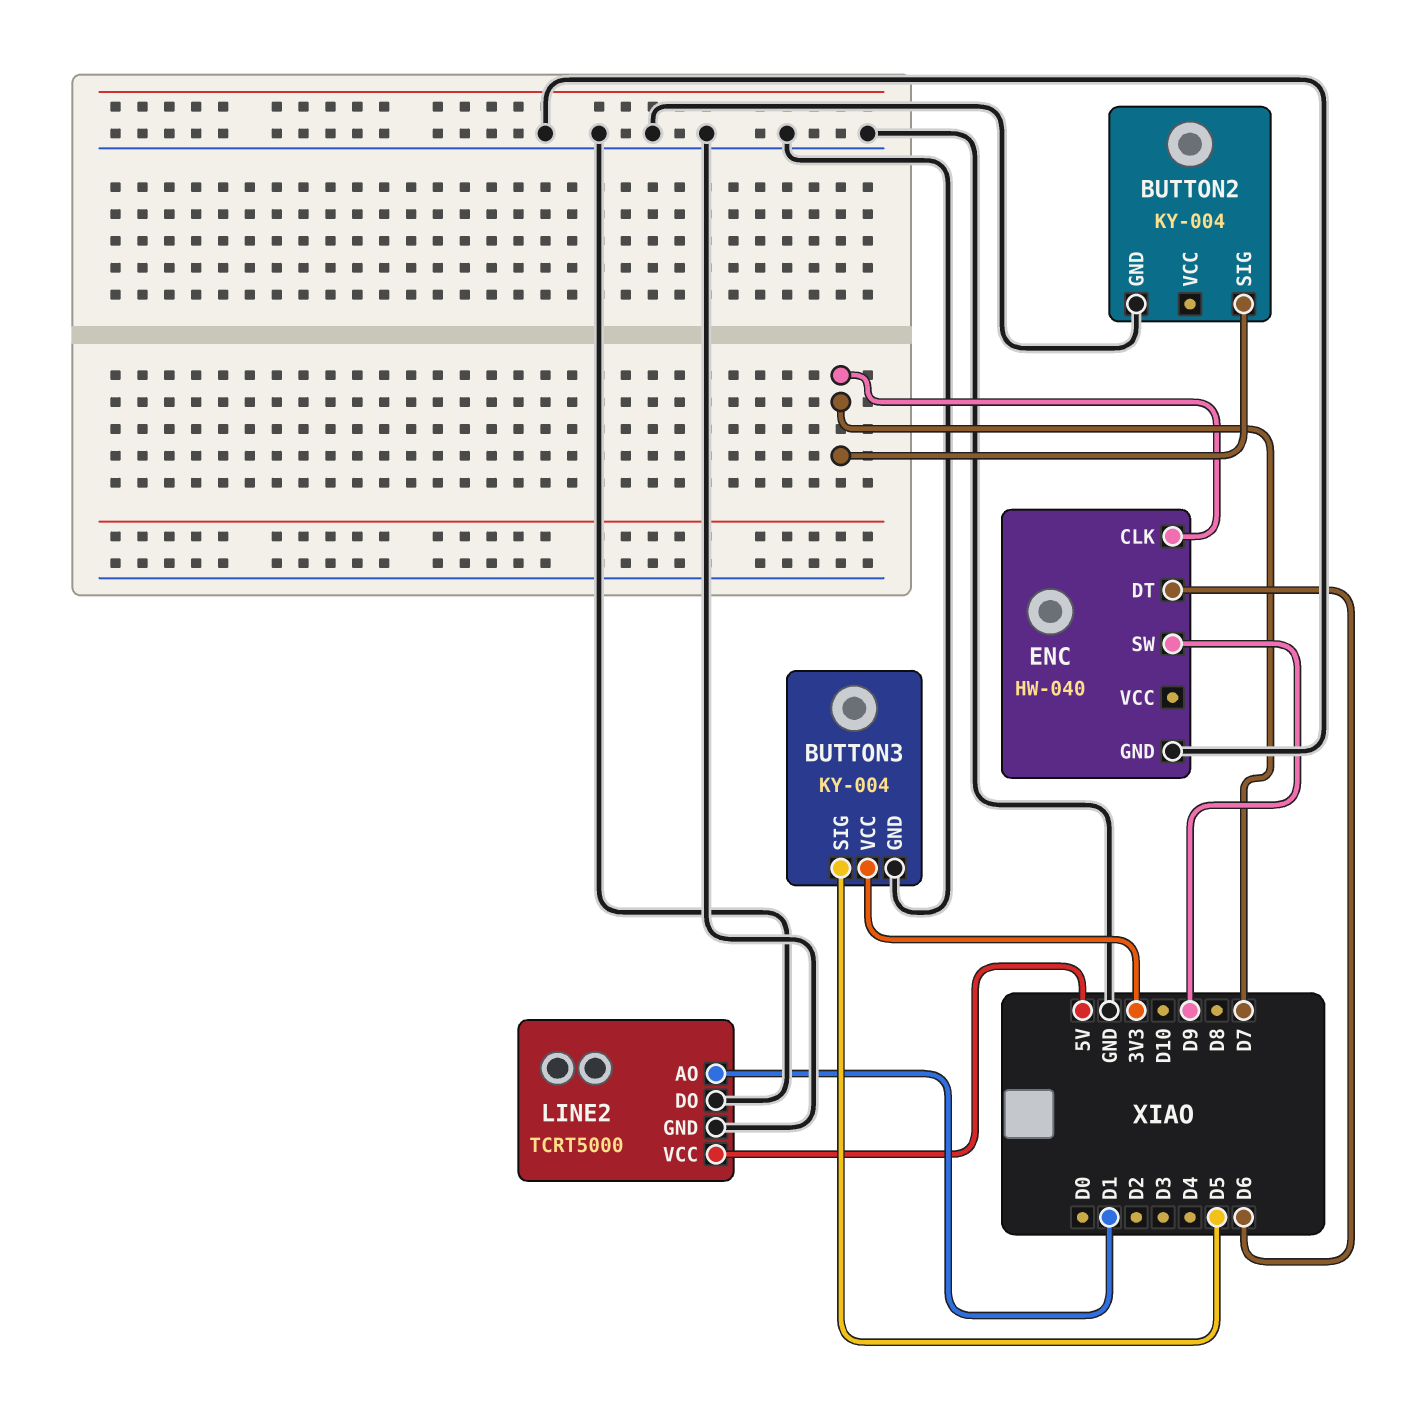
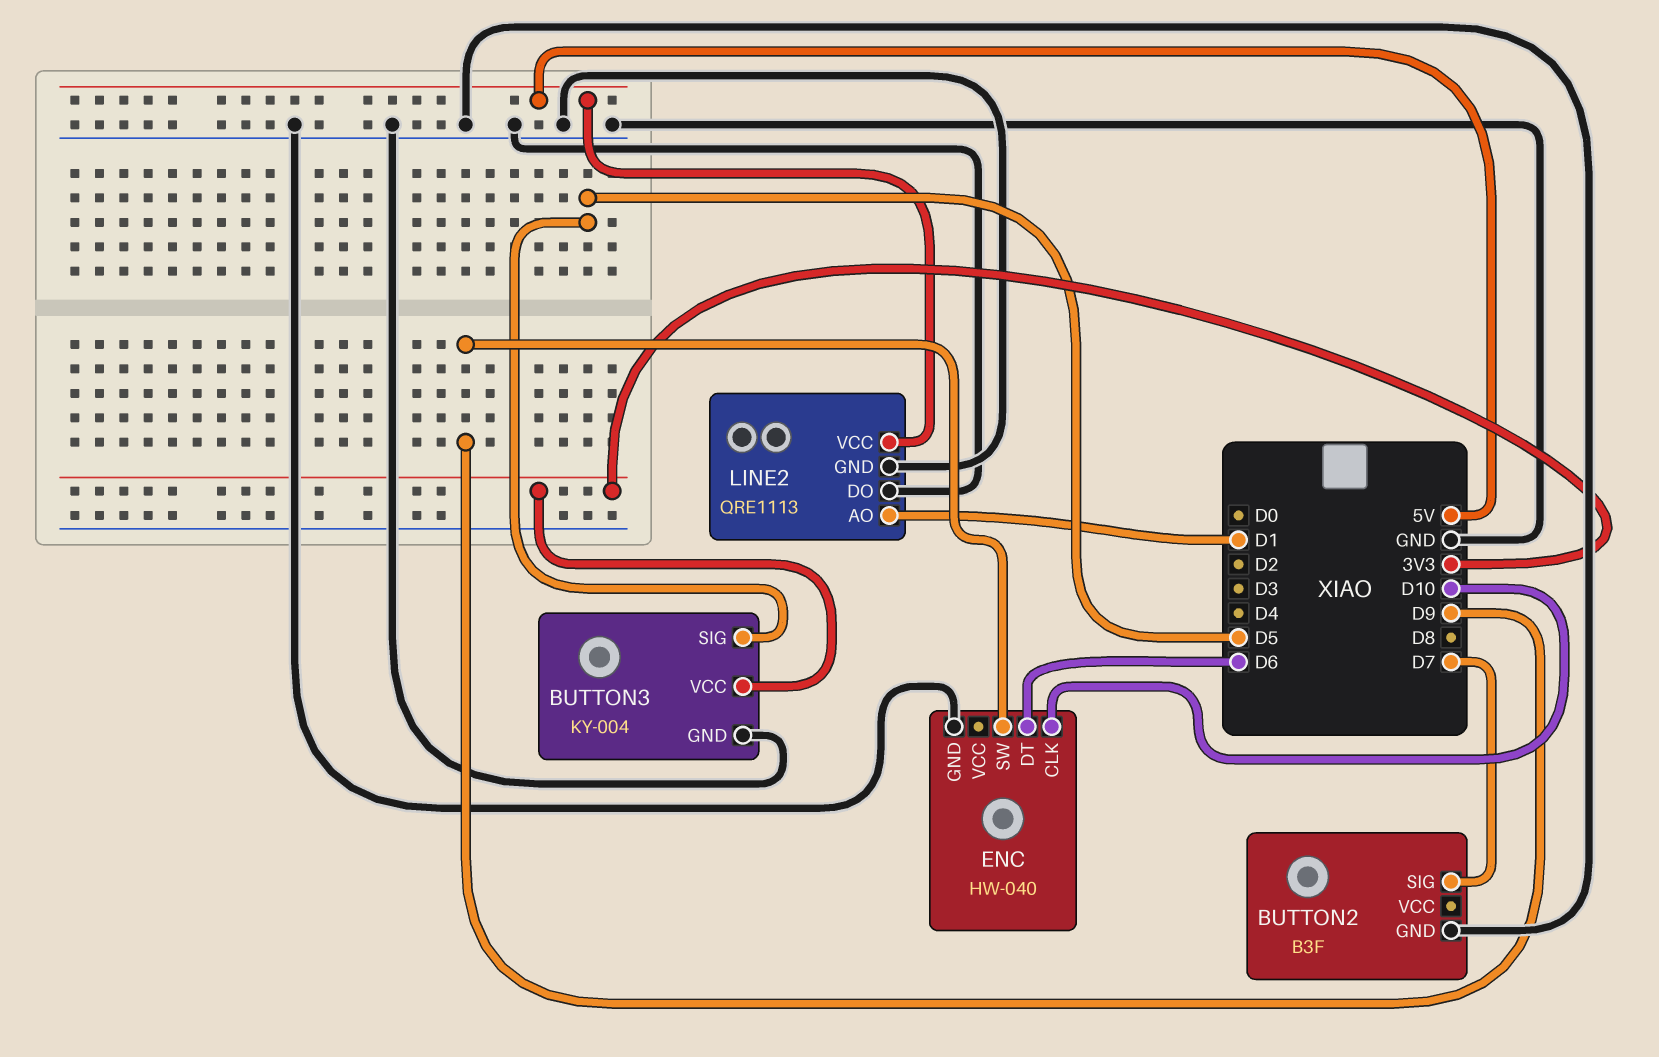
BUTTON2: KY-004 -> B3F
ENC pin CLK: D7 -> D10
LINE2: TCRT5000 -> QRE1113

